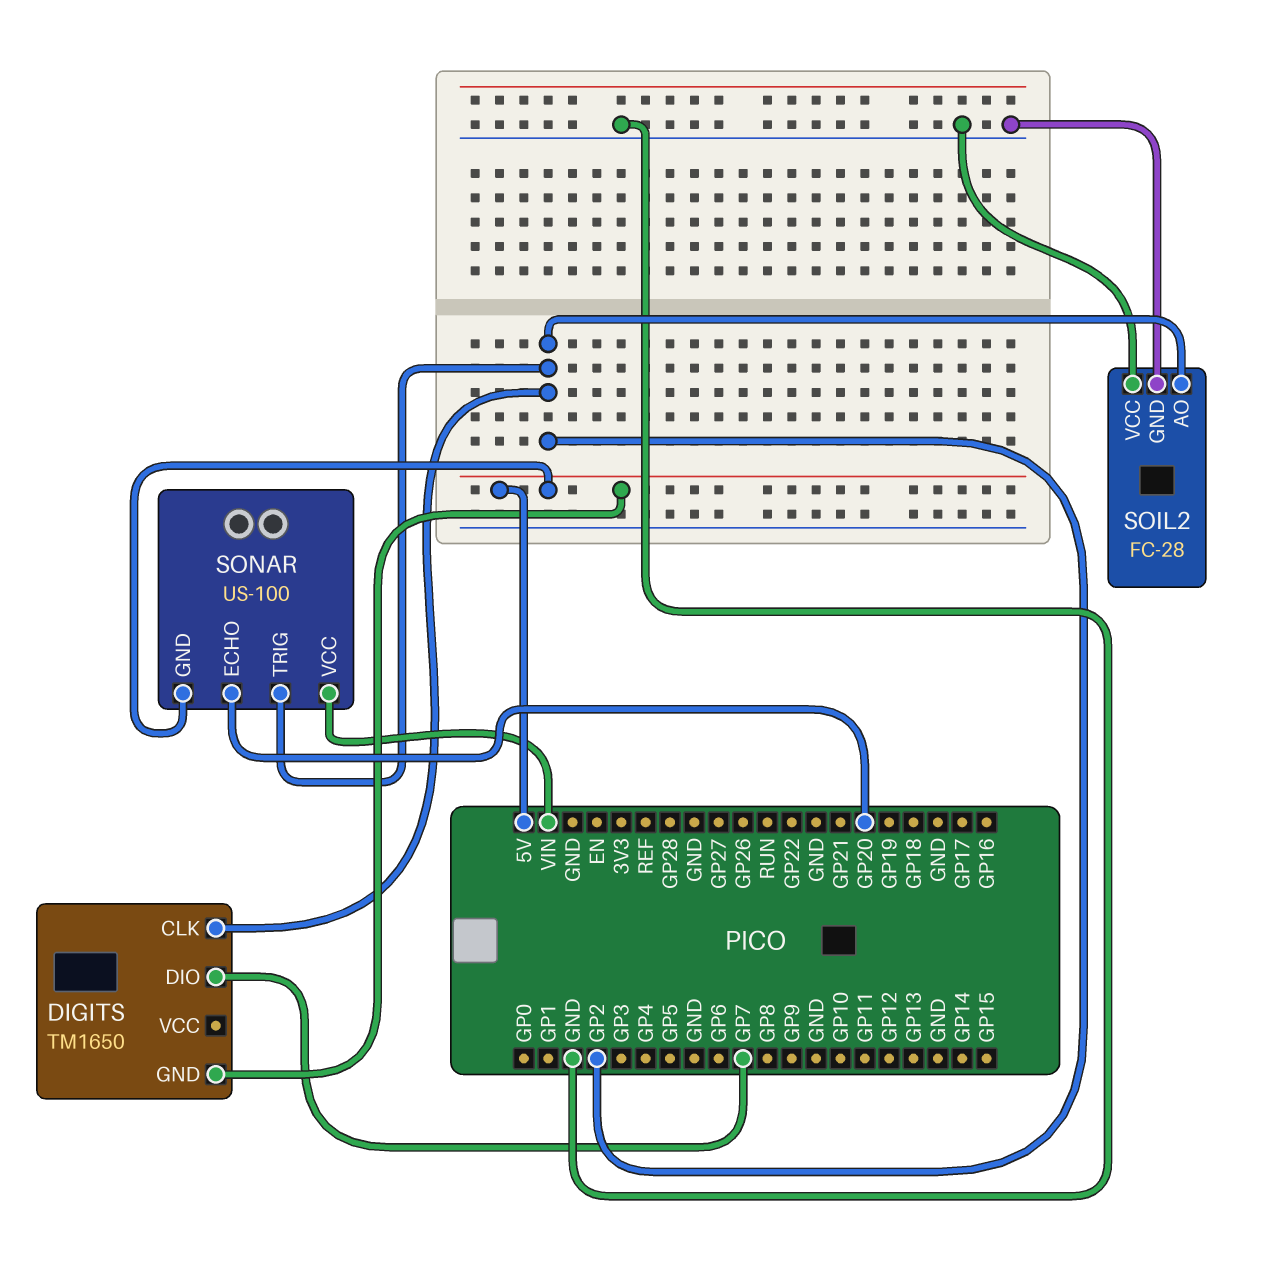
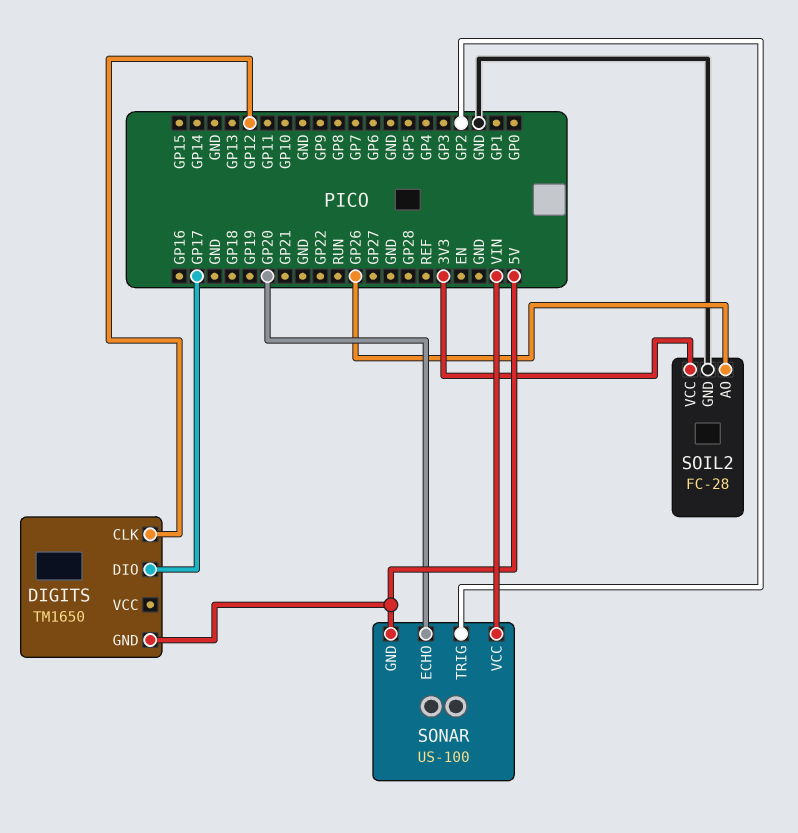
DIGITS pin CLK: GP2 -> GP12
DIGITS pin DIO: GP7 -> GP17
SOIL2 pin AO: GP2 -> GP26
SOIL2 pin VCC: GND -> 3V3

